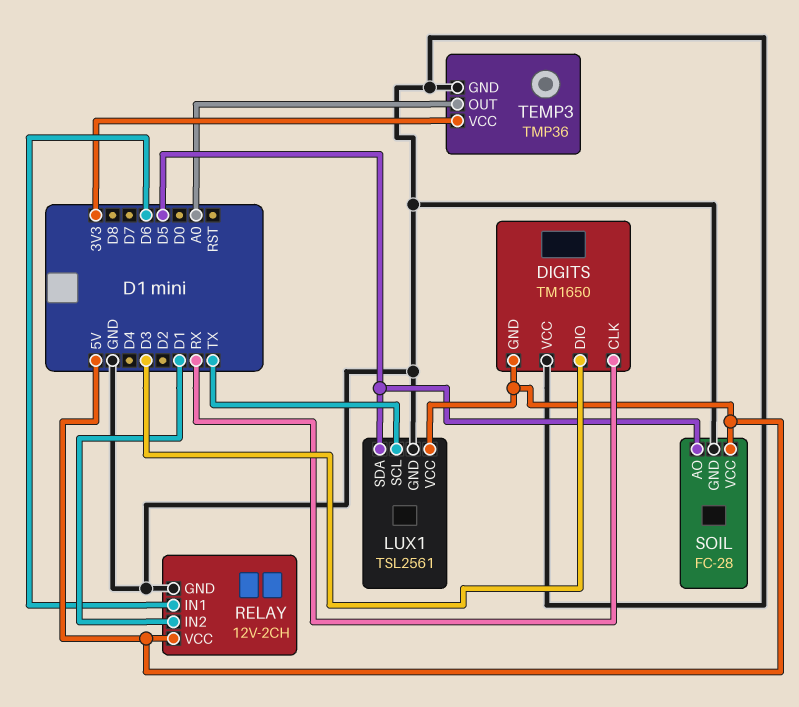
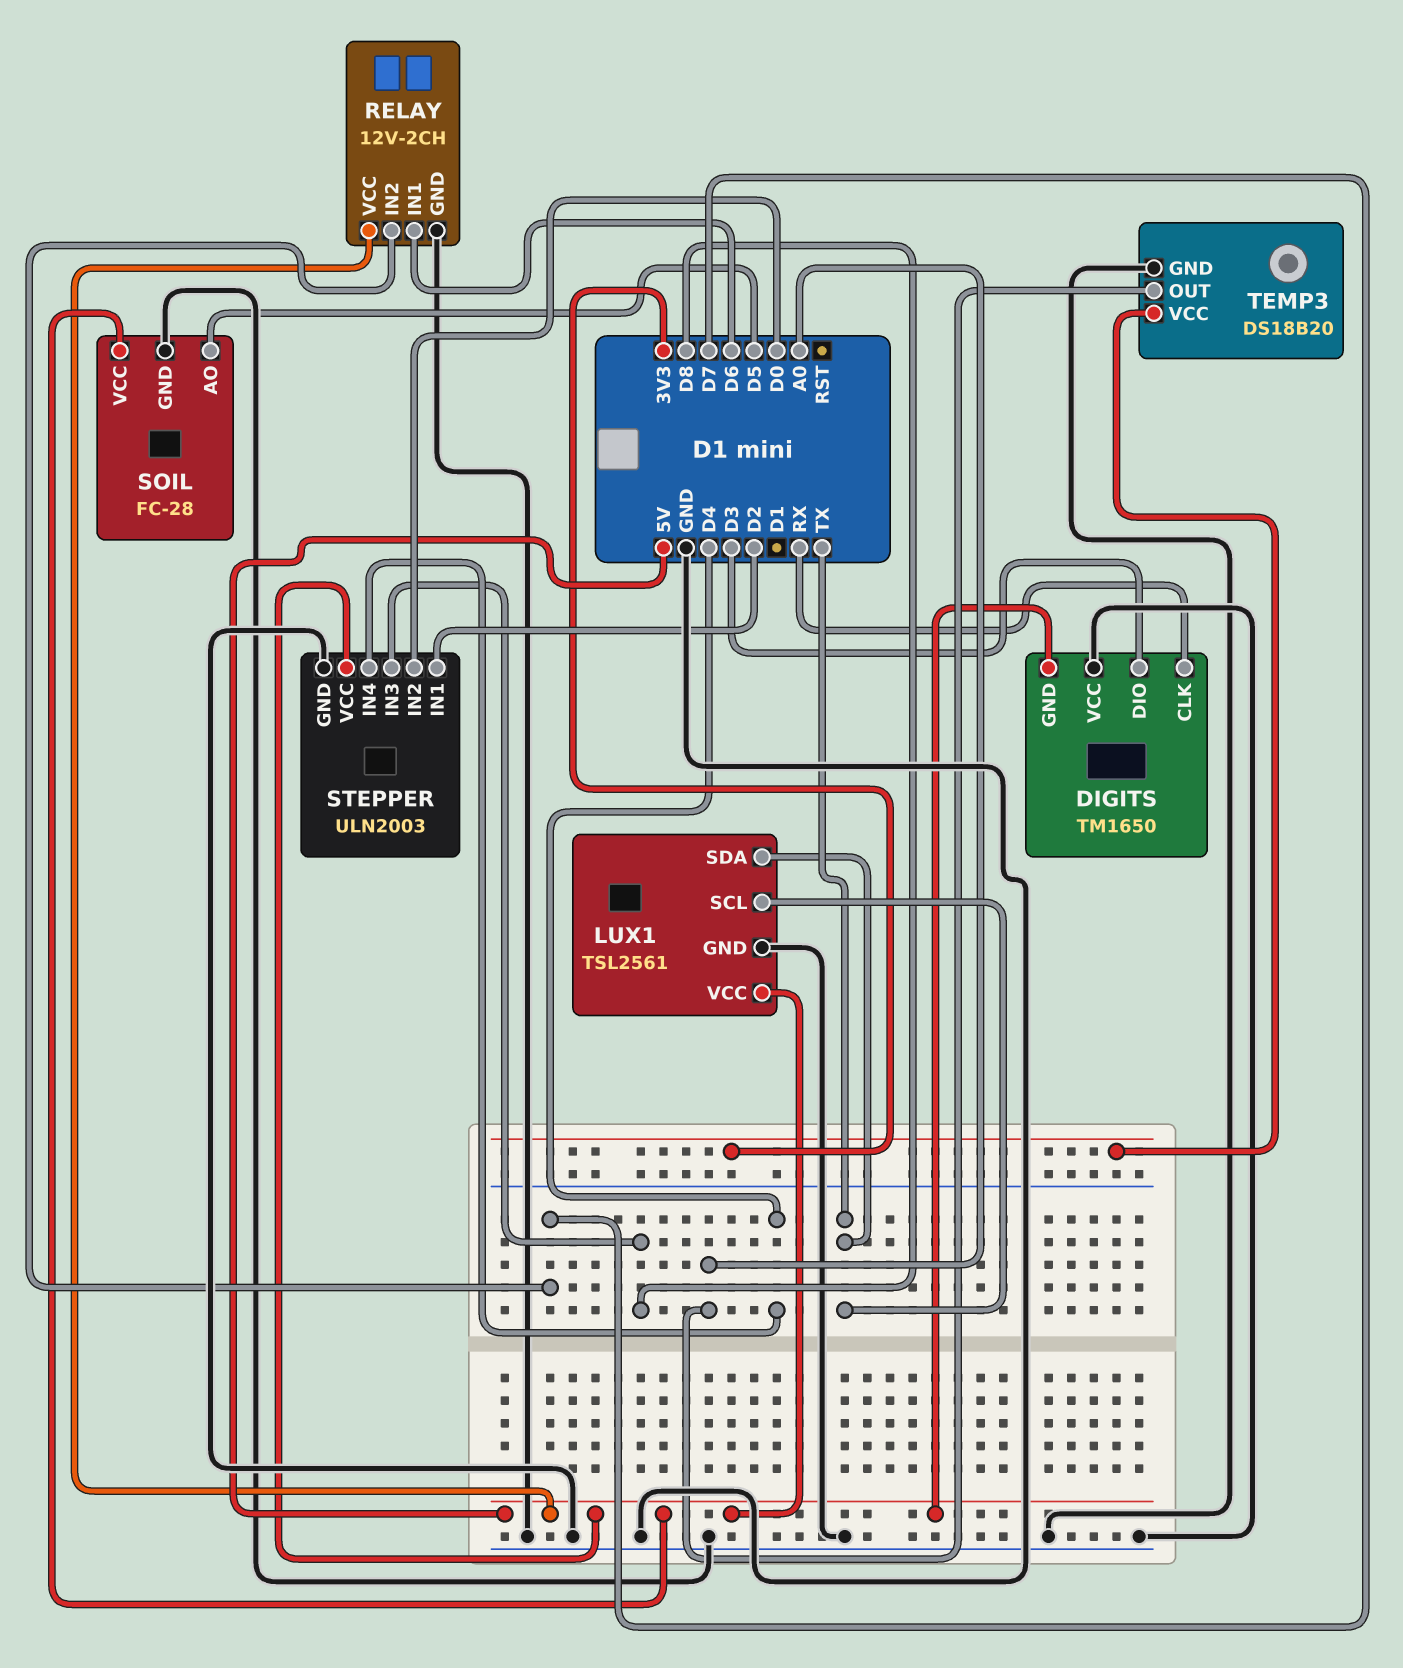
LUX1 pin SDA: D5 -> TX
RELAY pin IN2: D1 -> D7
STEPPER: none -> ULN2003
STEPPER pin GND: none -> GND
STEPPER pin IN1: none -> D2
STEPPER pin IN2: none -> D0
STEPPER pin IN3: none -> D8
STEPPER pin IN4: none -> D4
STEPPER pin VCC: none -> 5V
TEMP3: TMP36 -> DS18B20

